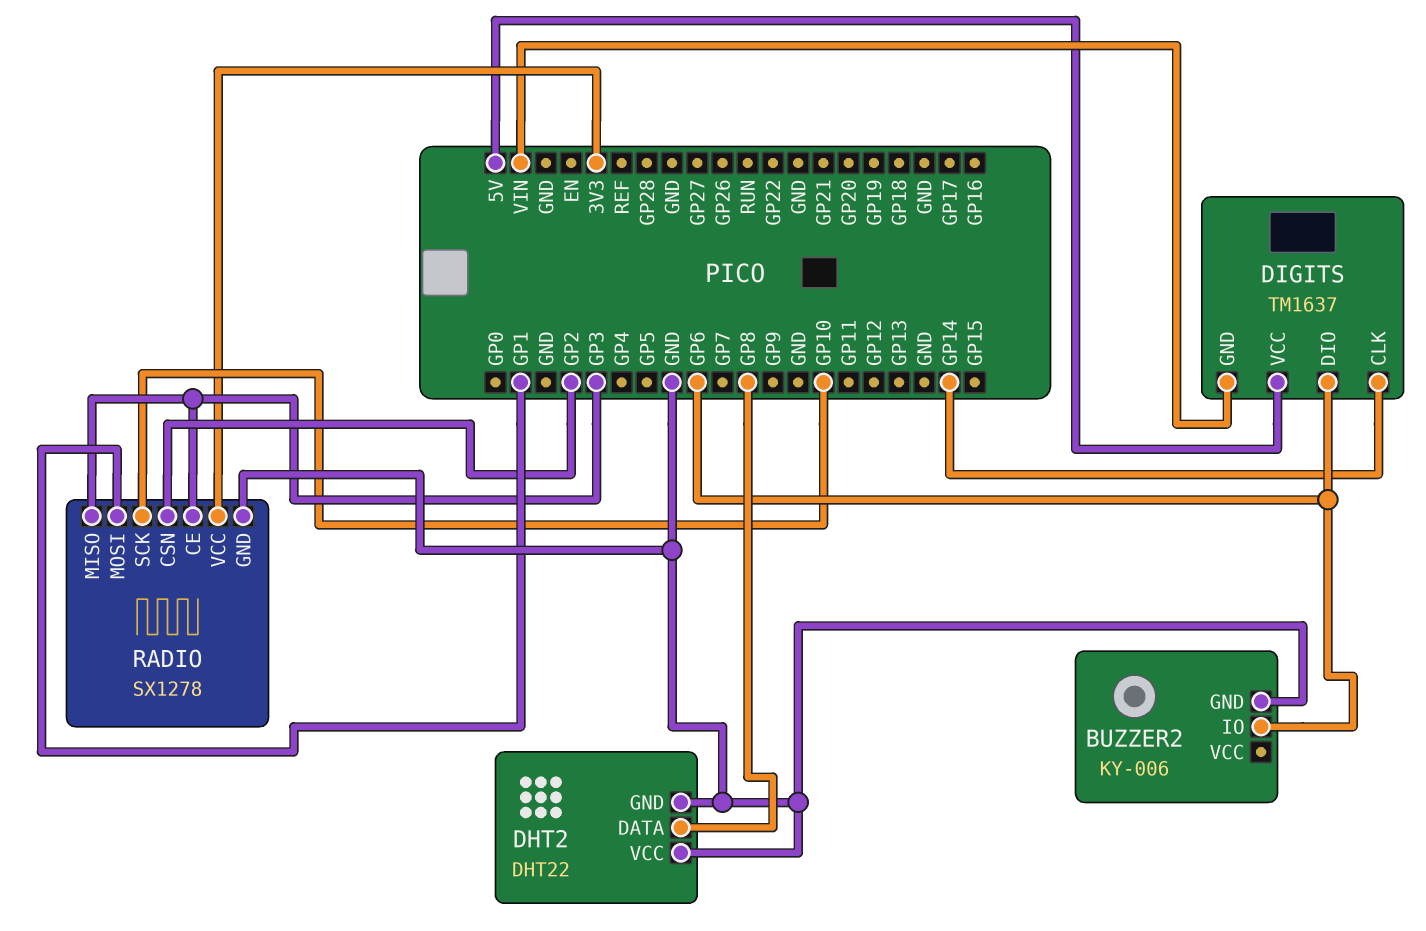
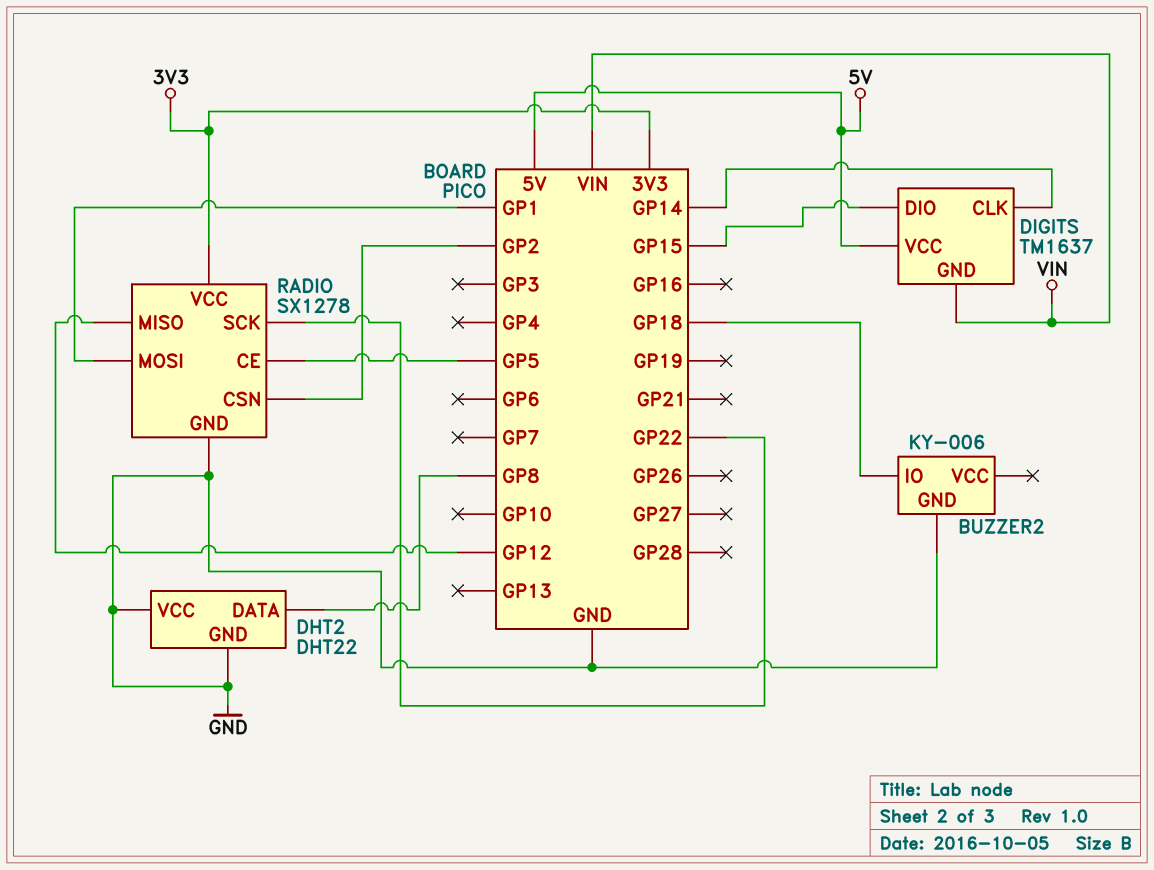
BUZZER2 pin IO: GP6 -> GP18
DIGITS pin DIO: GP6 -> GP15
RADIO pin CE: GP3 -> GP5
RADIO pin MISO: GP3 -> GP12
RADIO pin SCK: GP10 -> GP22

